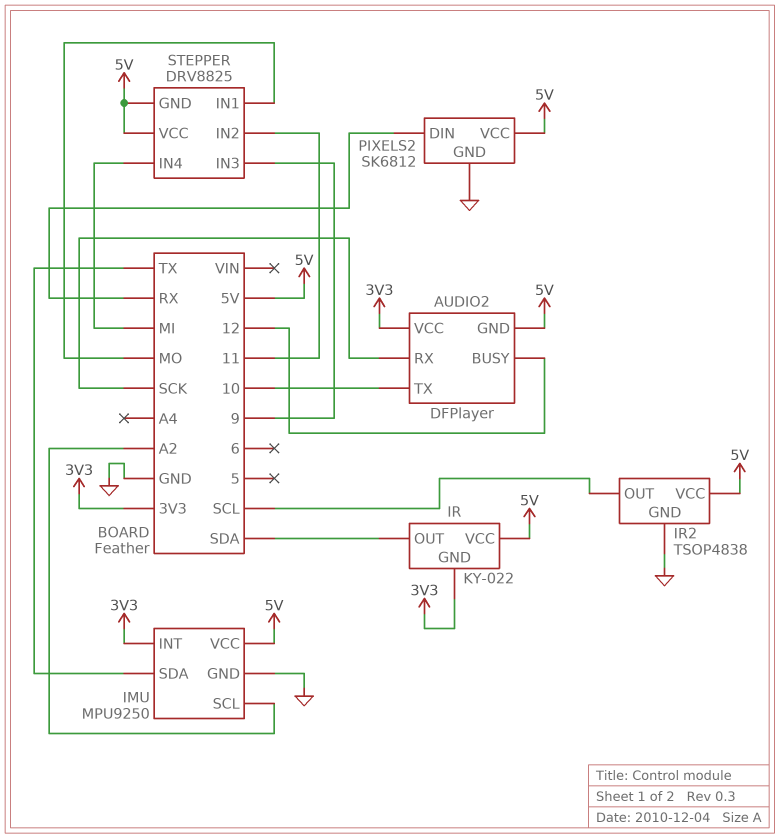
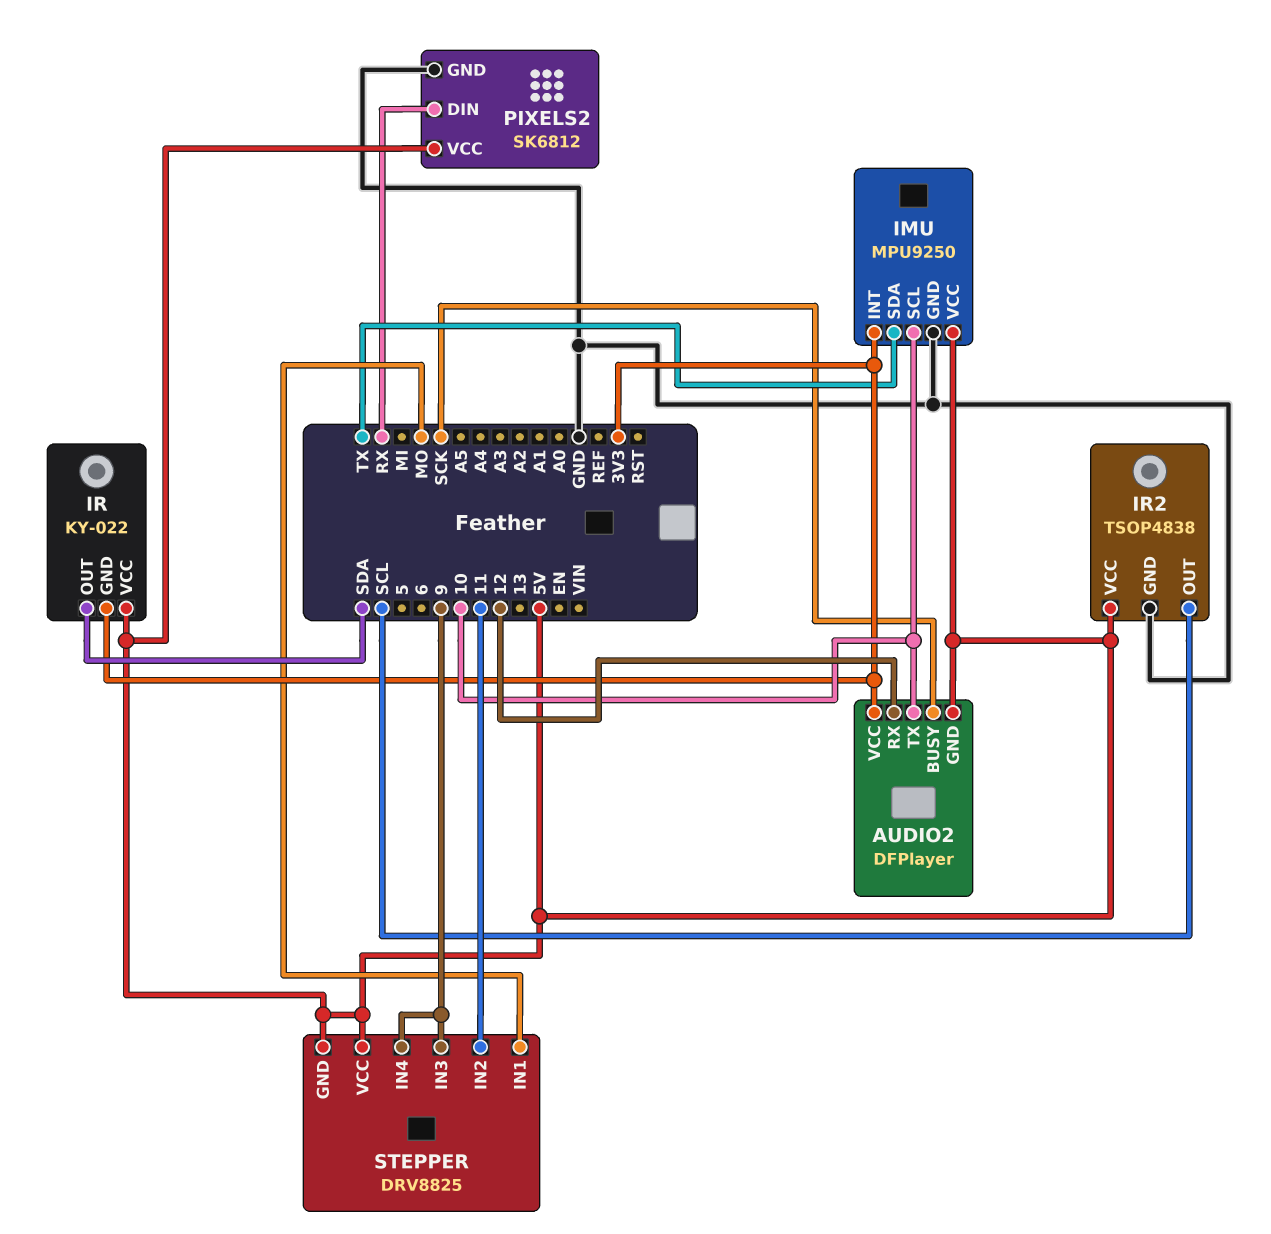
AUDIO2 pin BUSY: 12 -> SCK
AUDIO2 pin RX: SCK -> 12
IMU pin SCL: A2 -> 10
STEPPER pin IN4: MI -> 9

